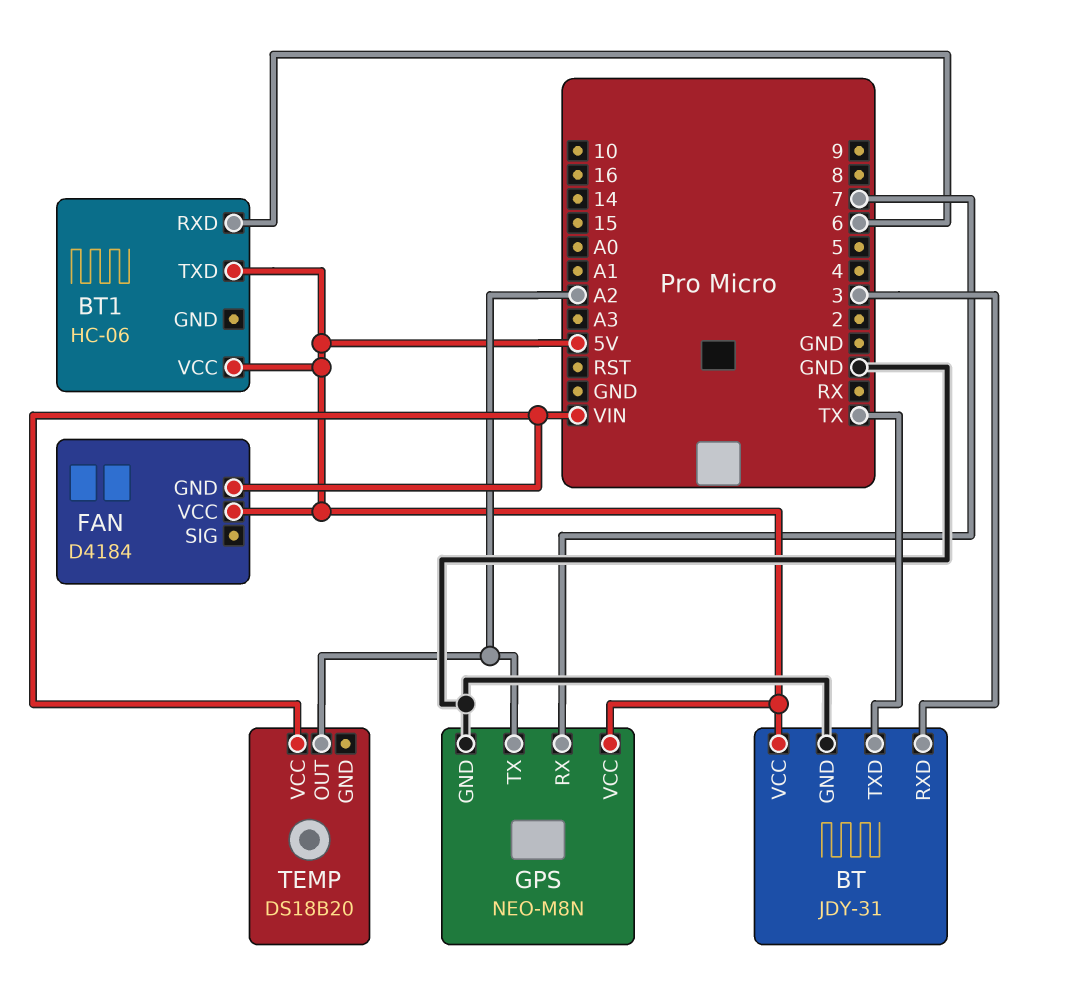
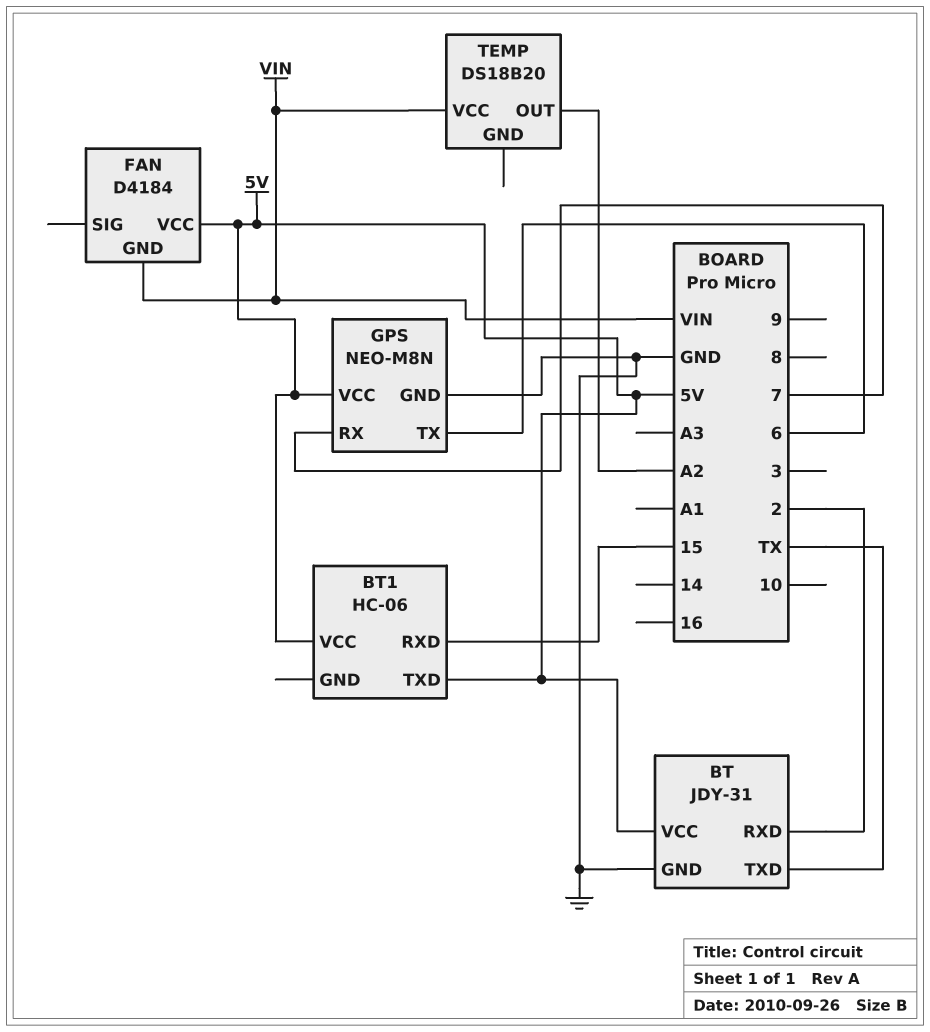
BT pin RXD: 3 -> 2
BT1 pin RXD: 6 -> 15
GPS pin TX: A2 -> 6

